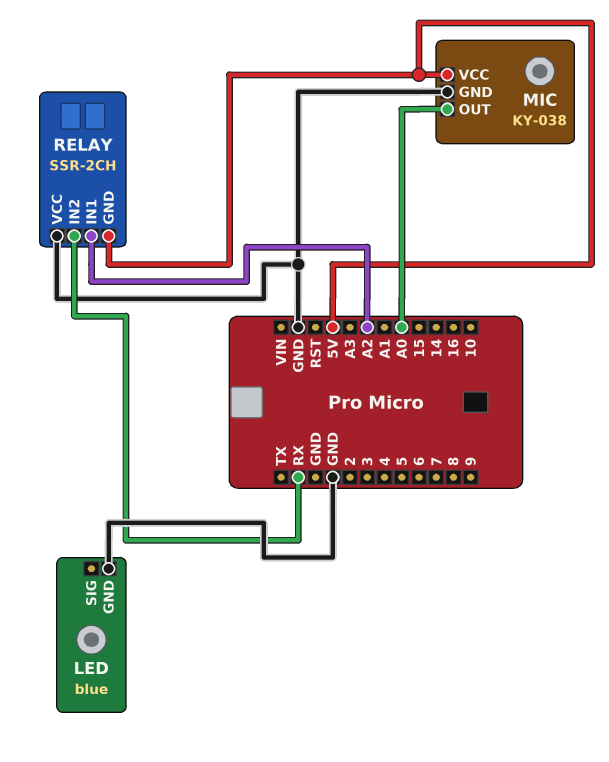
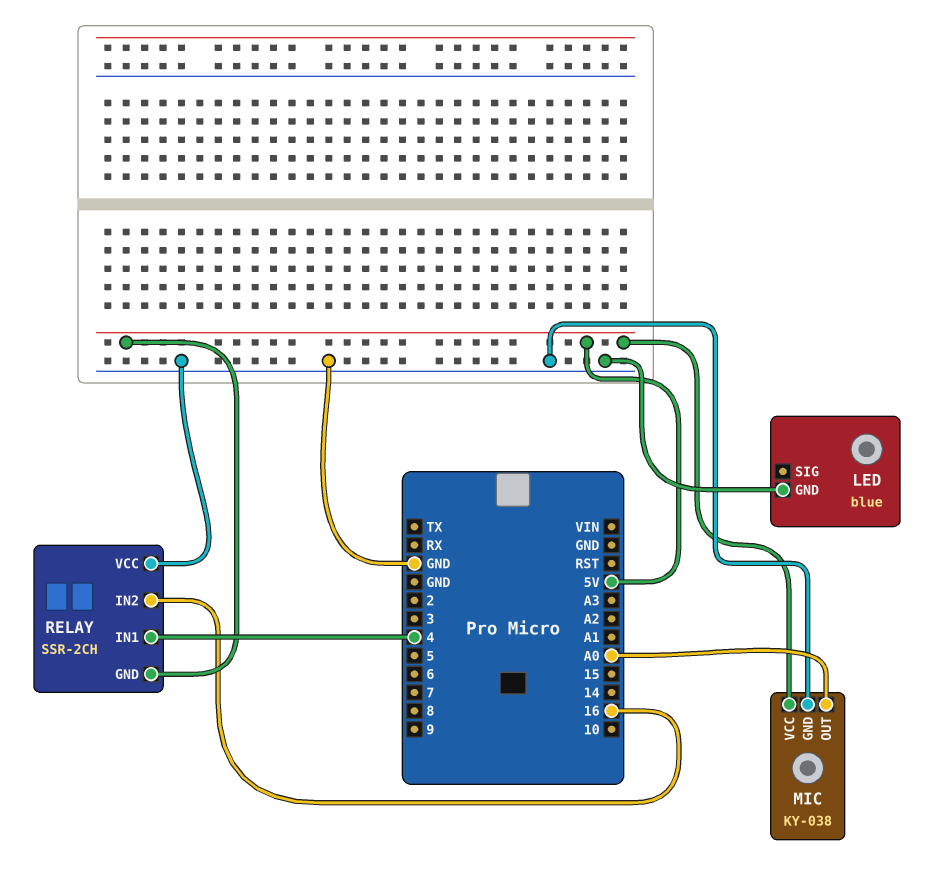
RELAY pin IN1: A2 -> 4
RELAY pin IN2: RX -> 16

